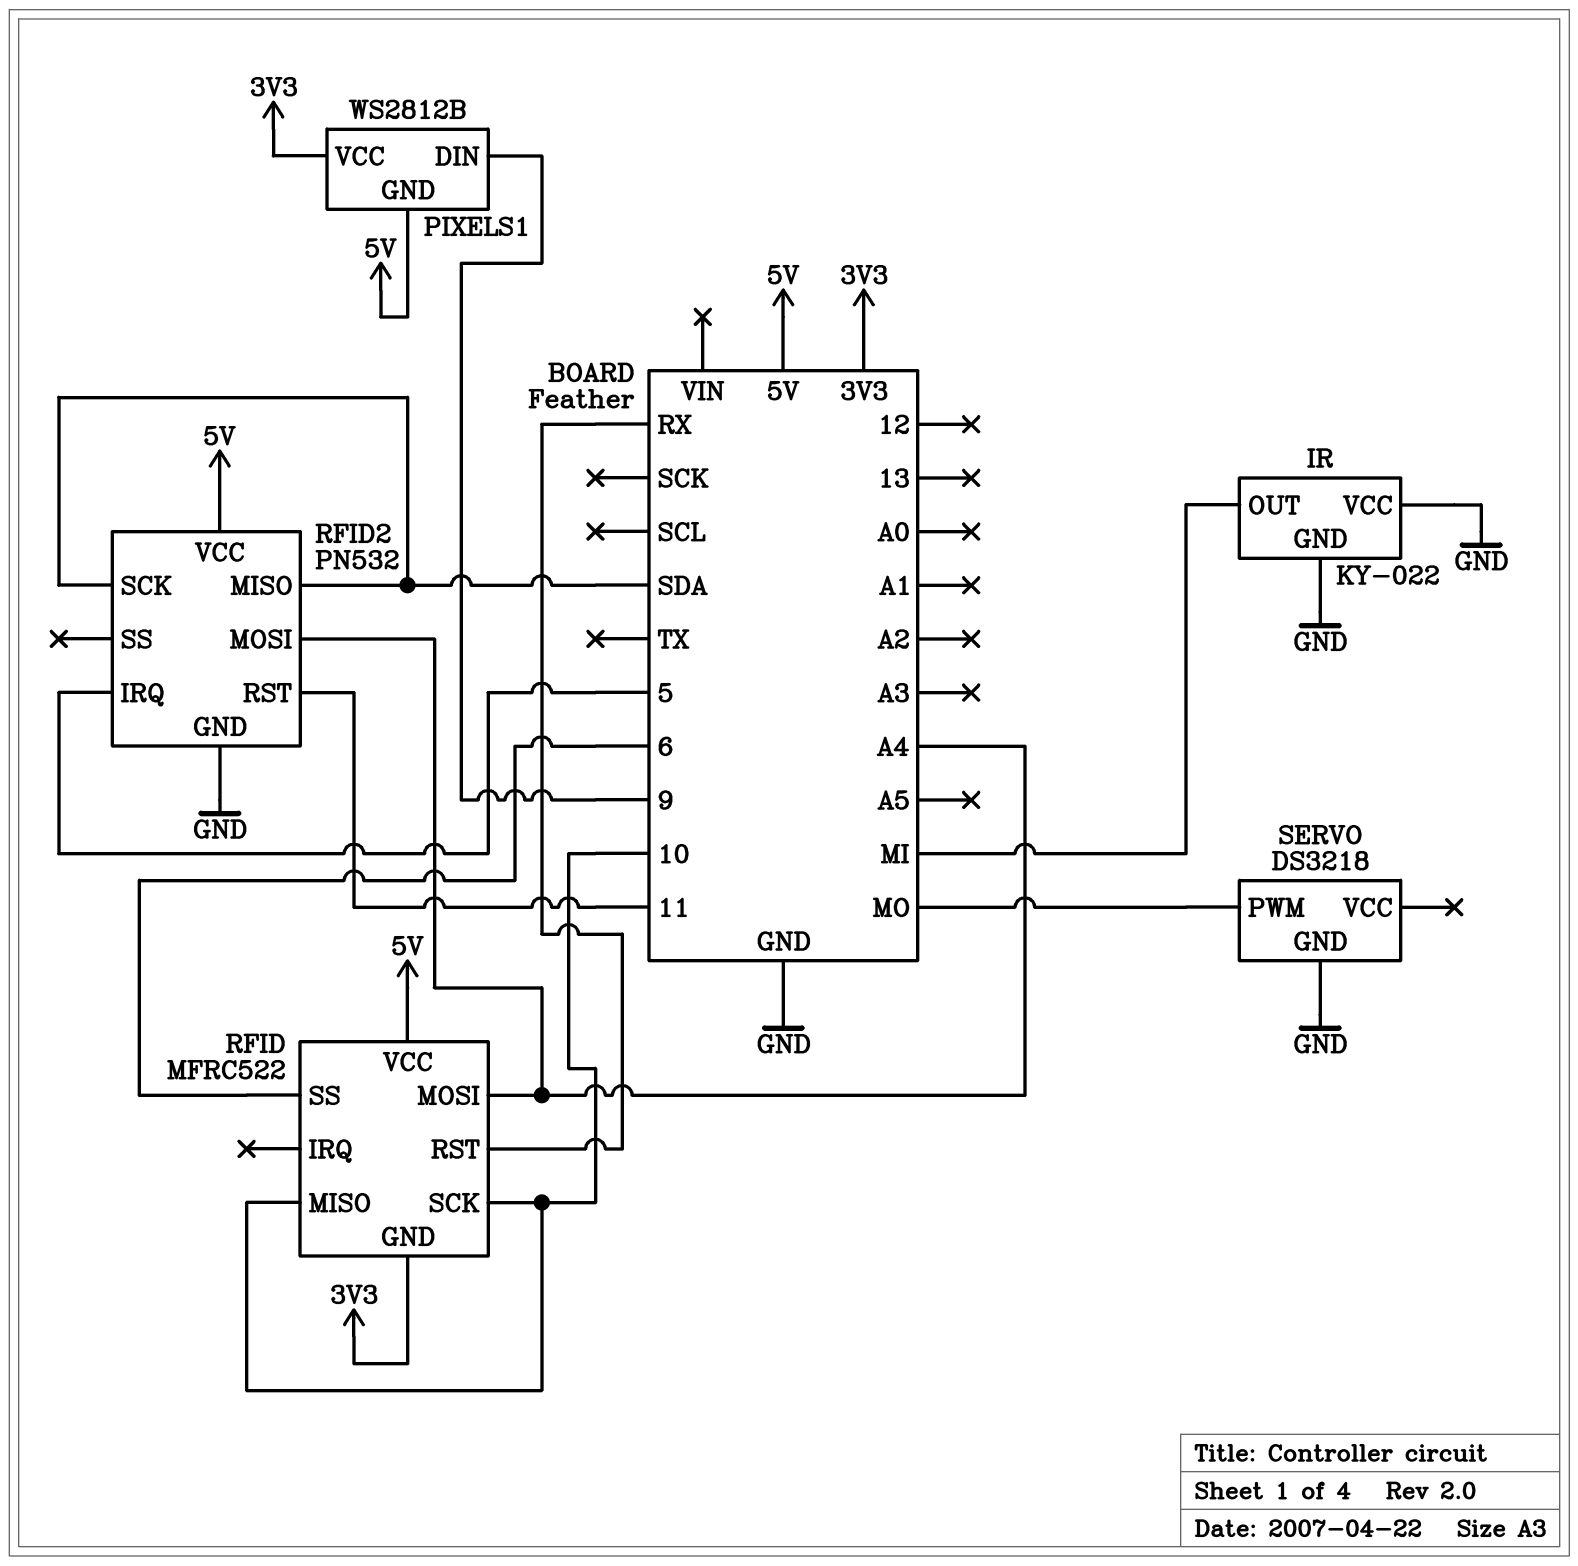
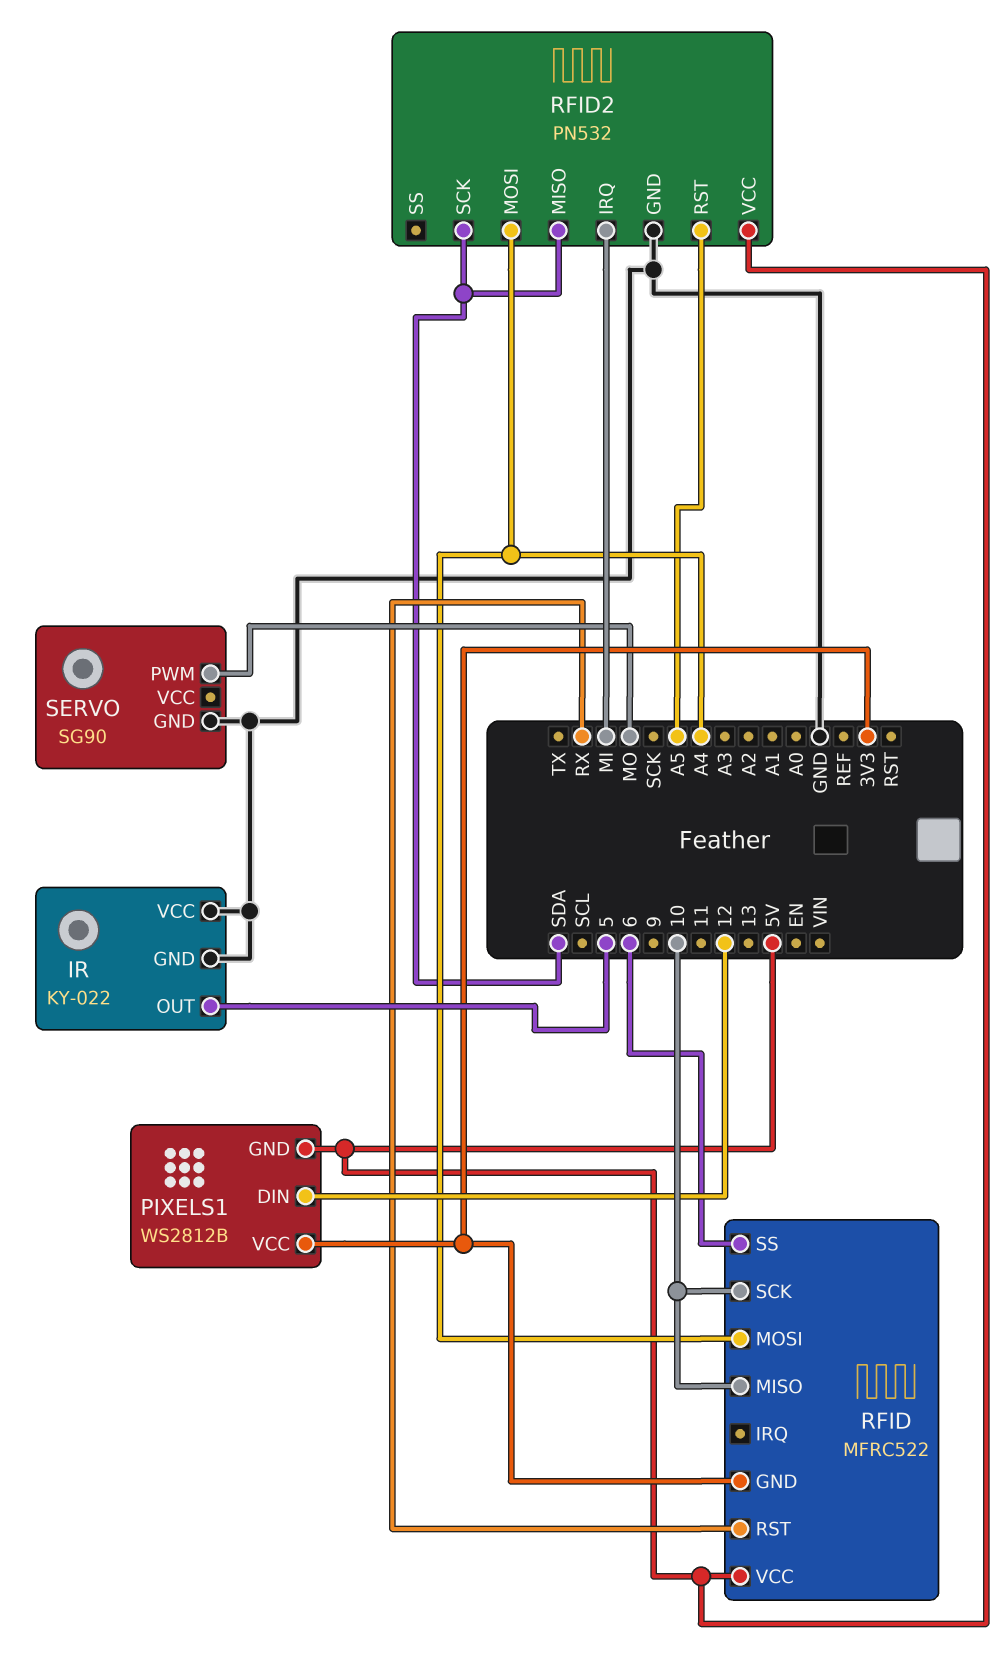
IR pin OUT: MI -> 5
PIXELS1 pin DIN: 9 -> 12
RFID2 pin IRQ: 5 -> MI
RFID2 pin RST: 11 -> A5
SERVO: DS3218 -> SG90

